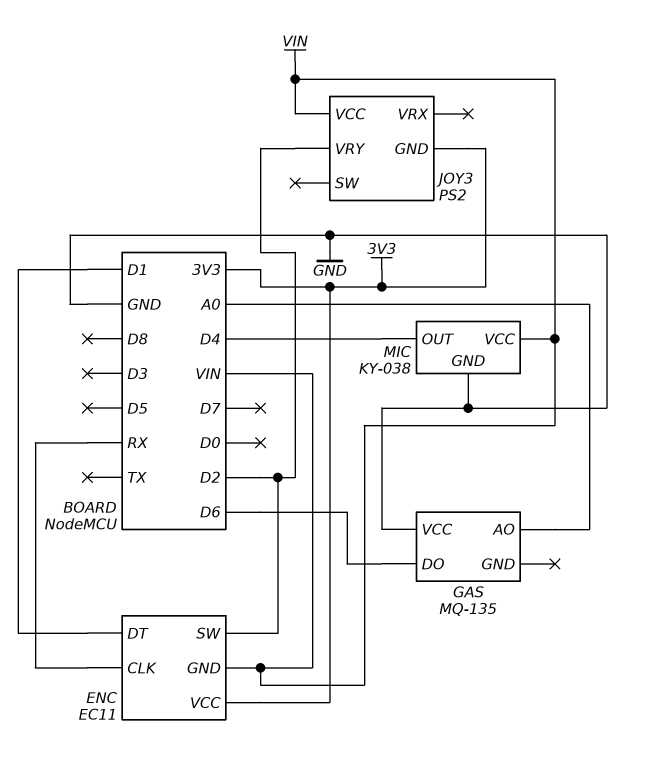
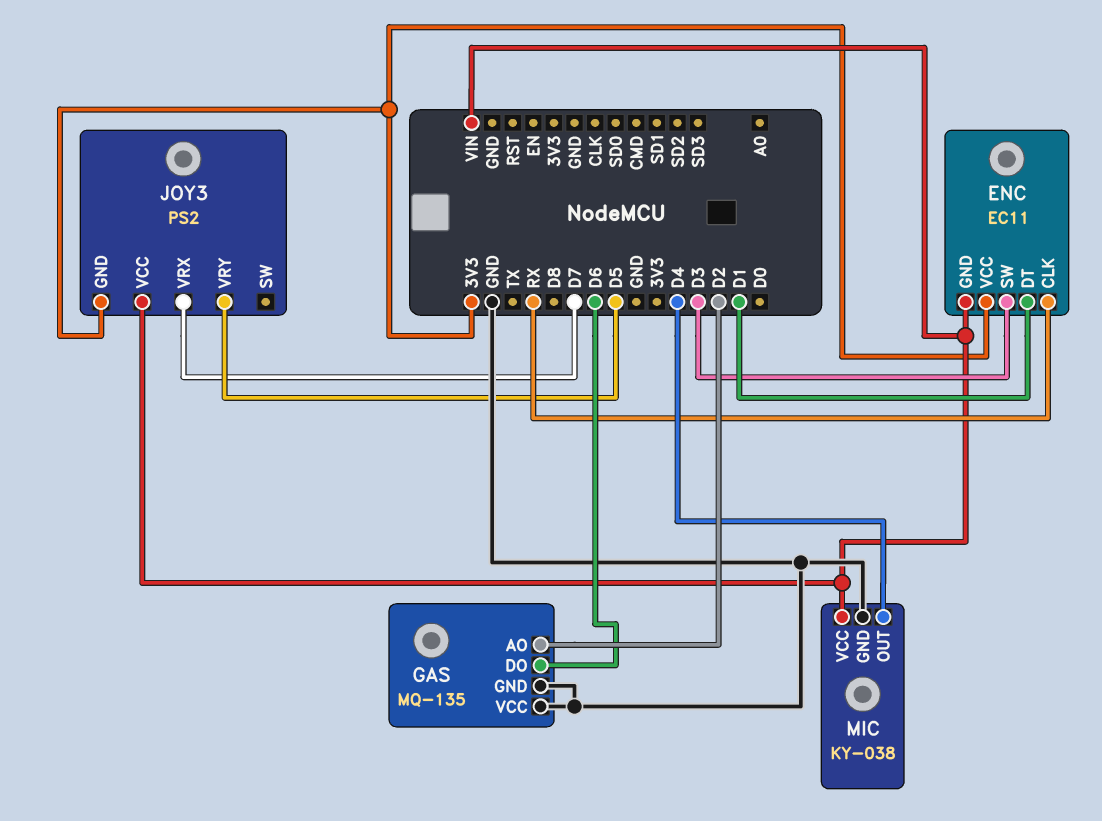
ENC pin SW: D2 -> D3
GAS pin AO: A0 -> D2
GAS pin GND: none -> GND
JOY3 pin VRX: none -> D7
JOY3 pin VRY: D2 -> D5

